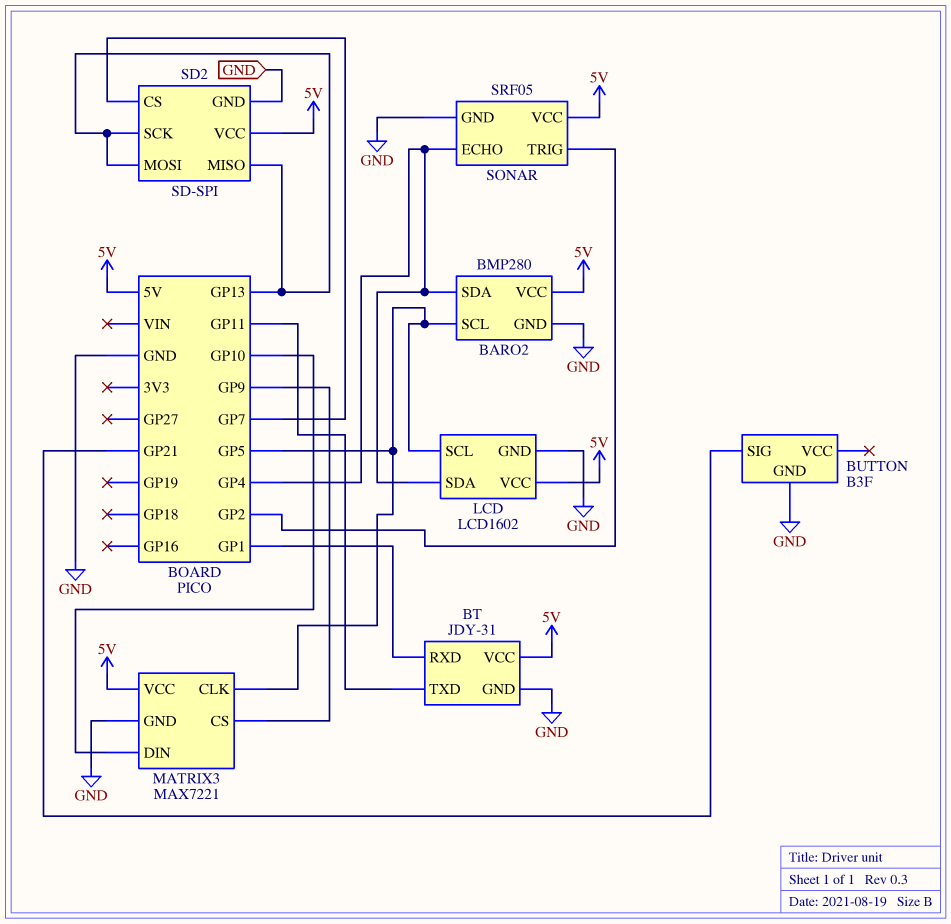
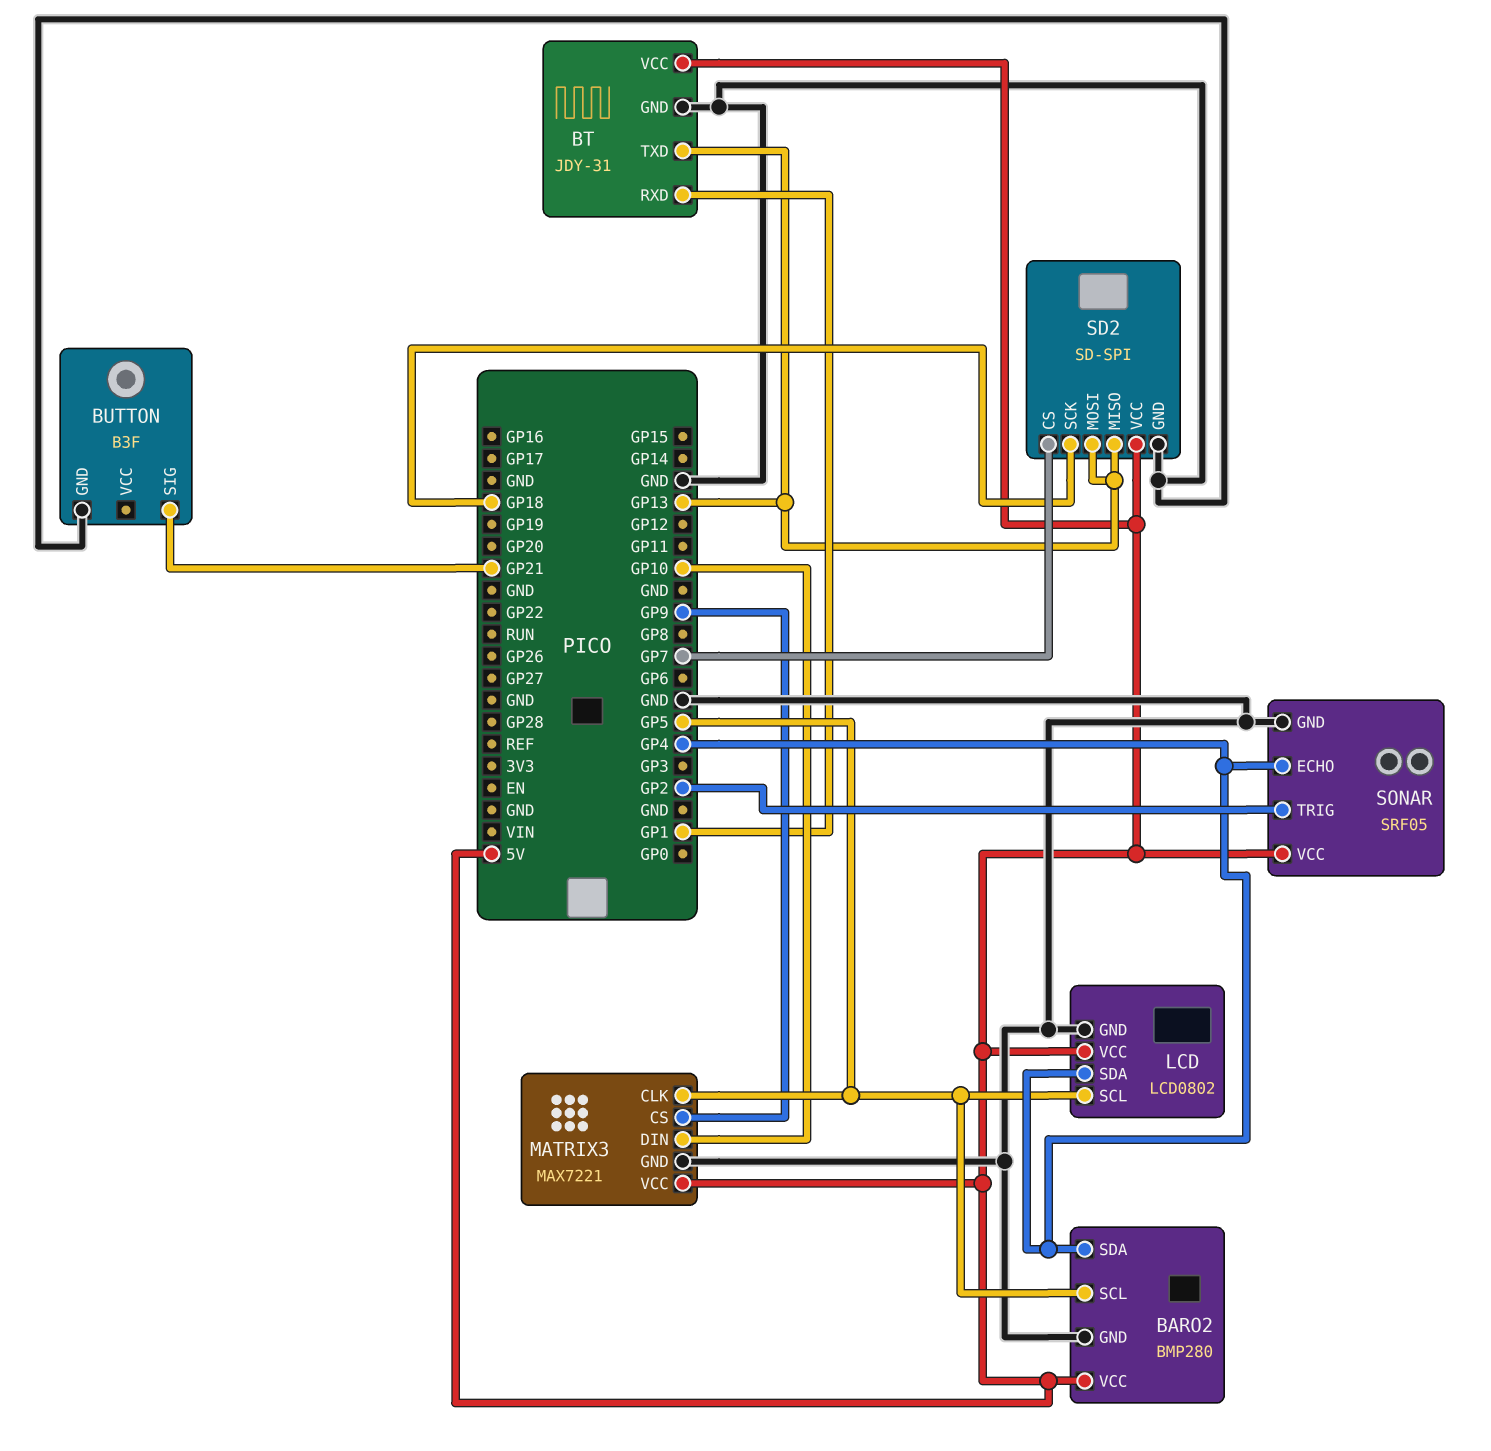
BT pin TXD: GP11 -> GP13
LCD: LCD1602 -> LCD0802
SD2 pin SCK: GP13 -> GP18

